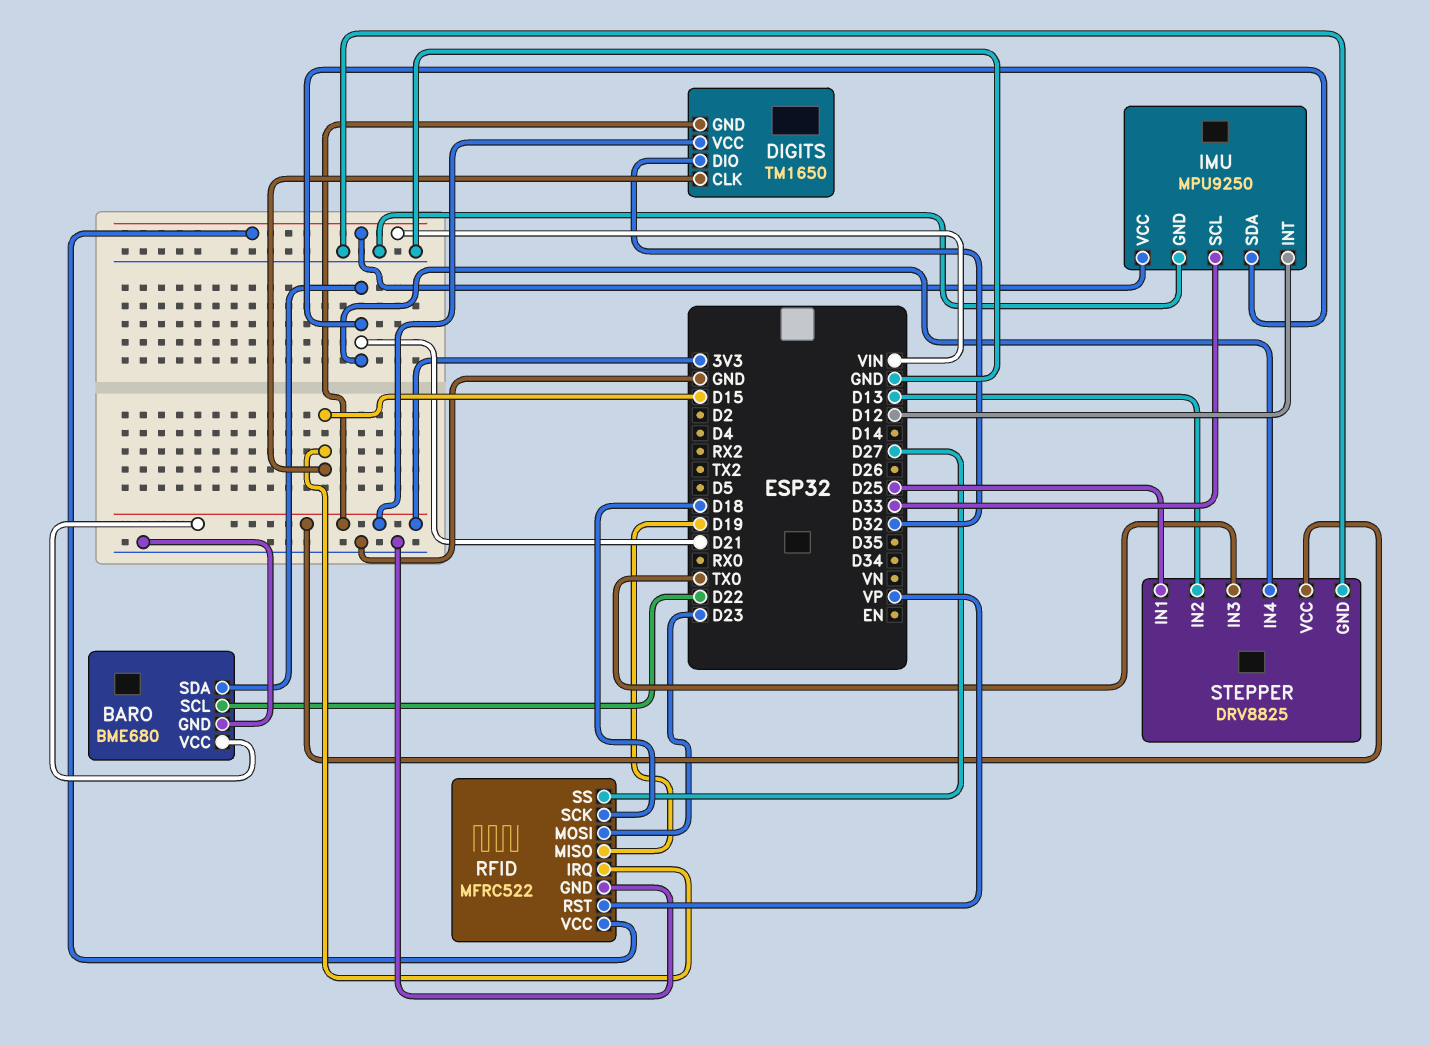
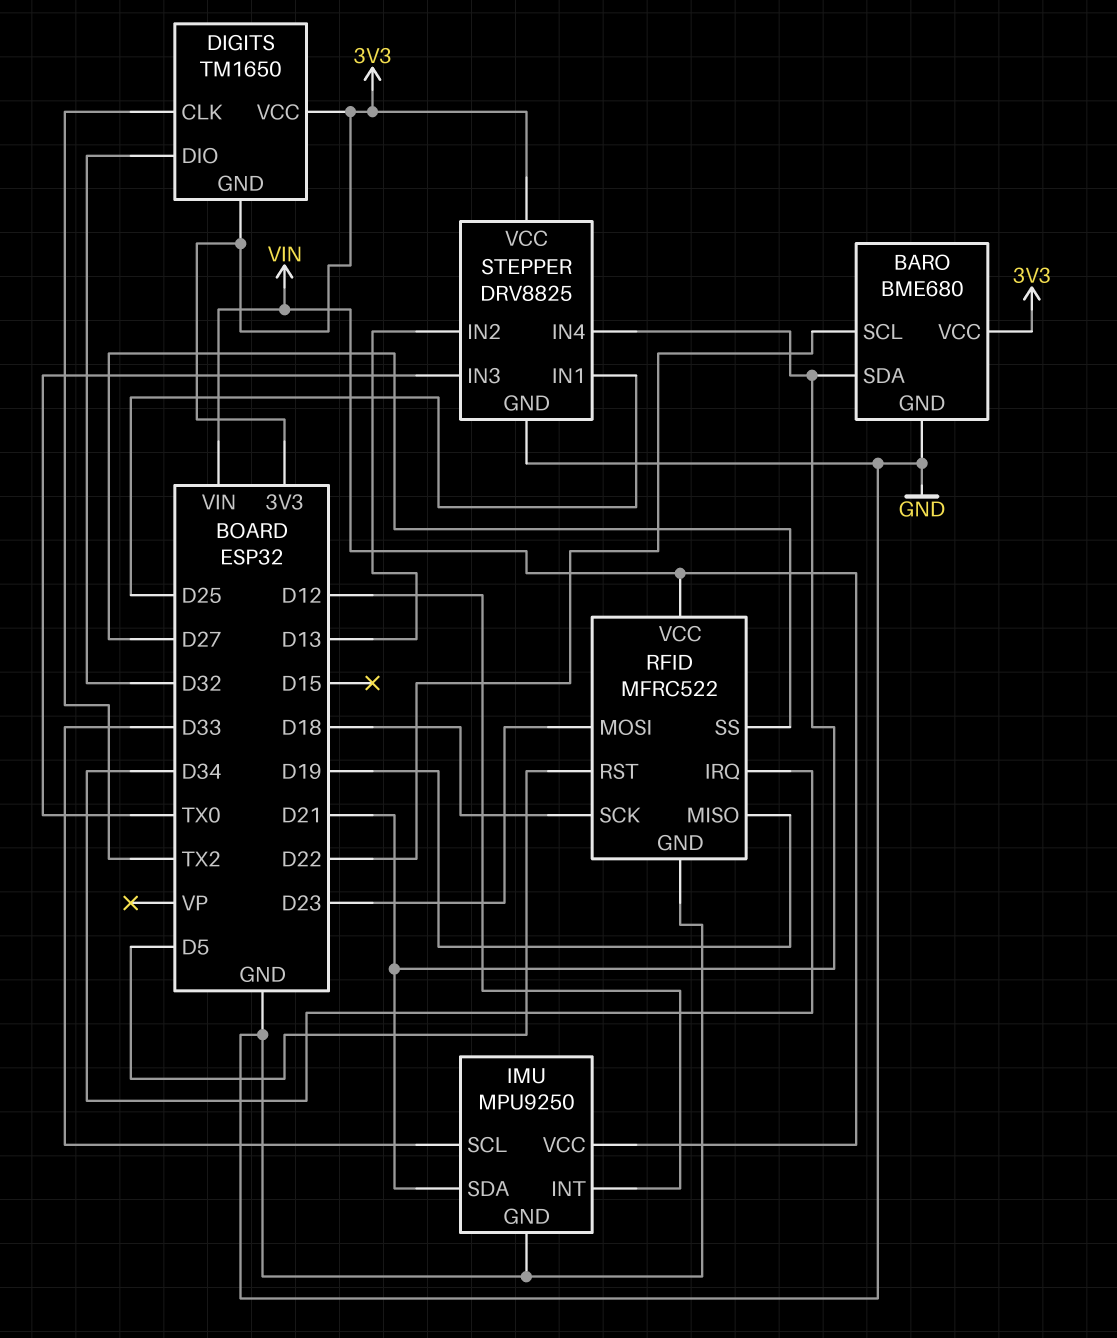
DIGITS pin CLK: D15 -> TX2
RFID pin IRQ: D15 -> D34
RFID pin RST: VP -> D5

